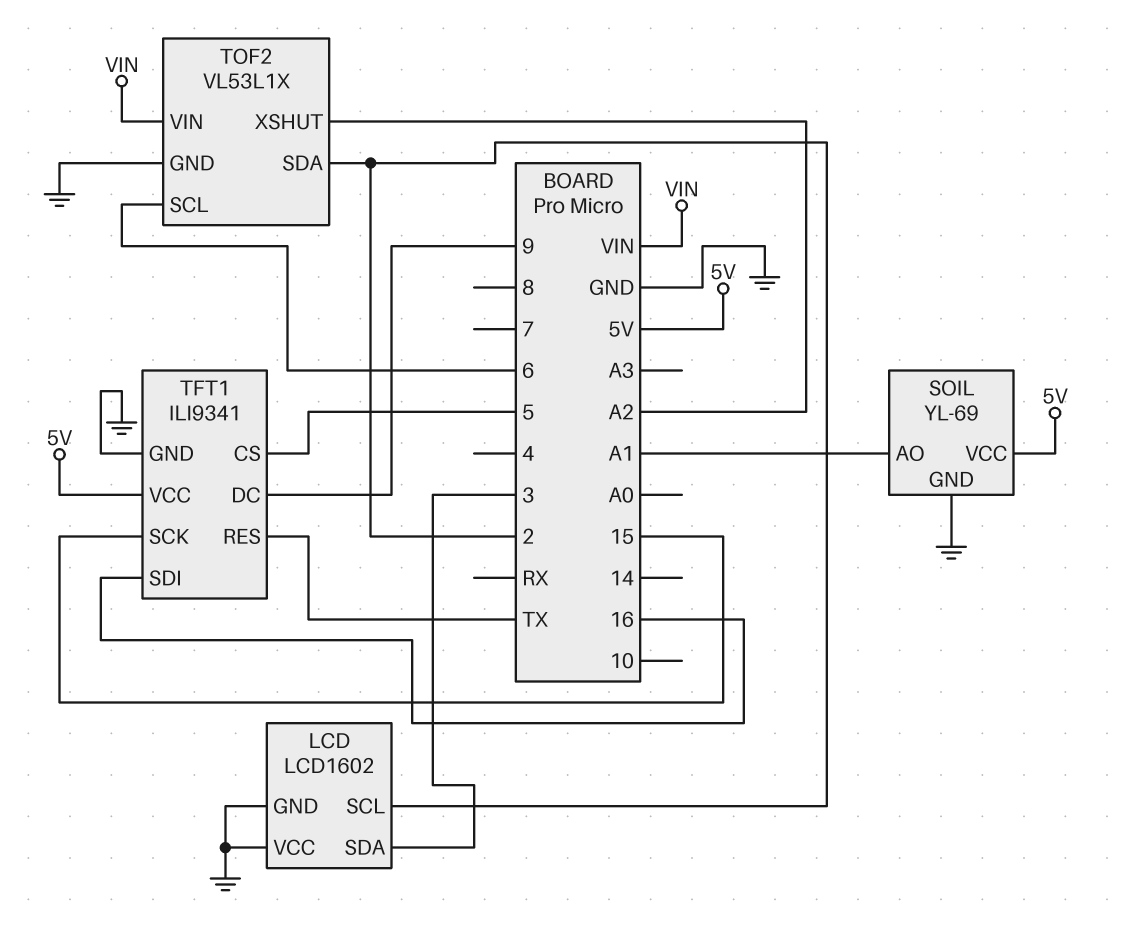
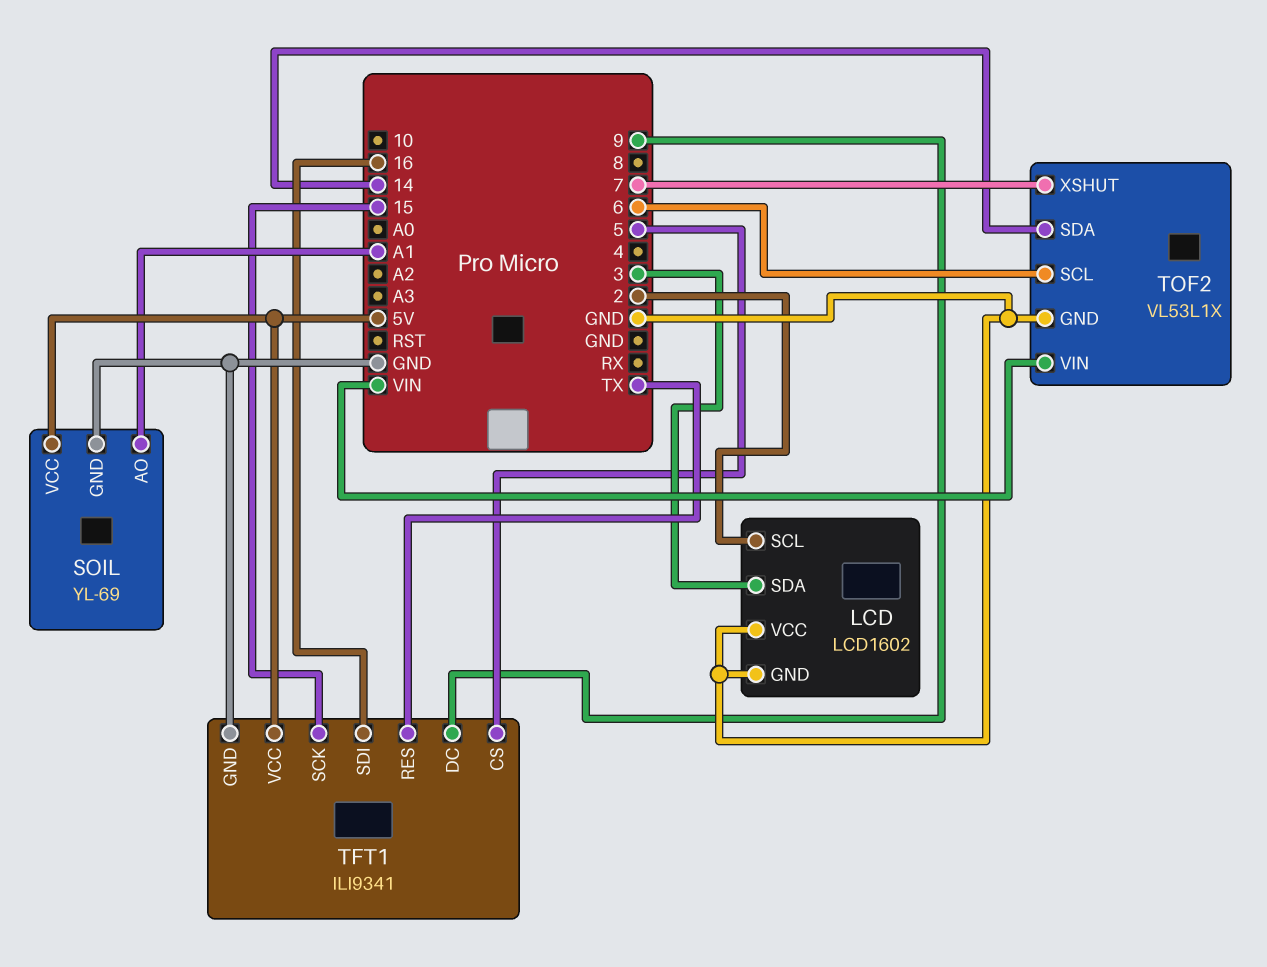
TOF2 pin SDA: 2 -> 14
TOF2 pin XSHUT: A2 -> 7

